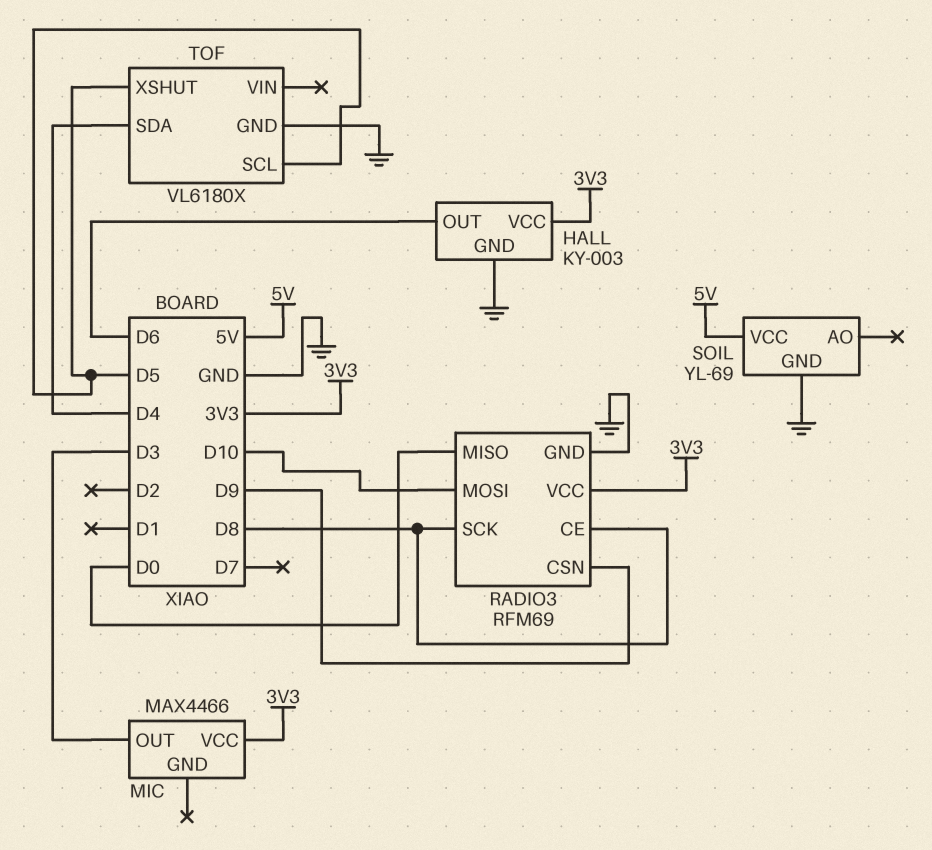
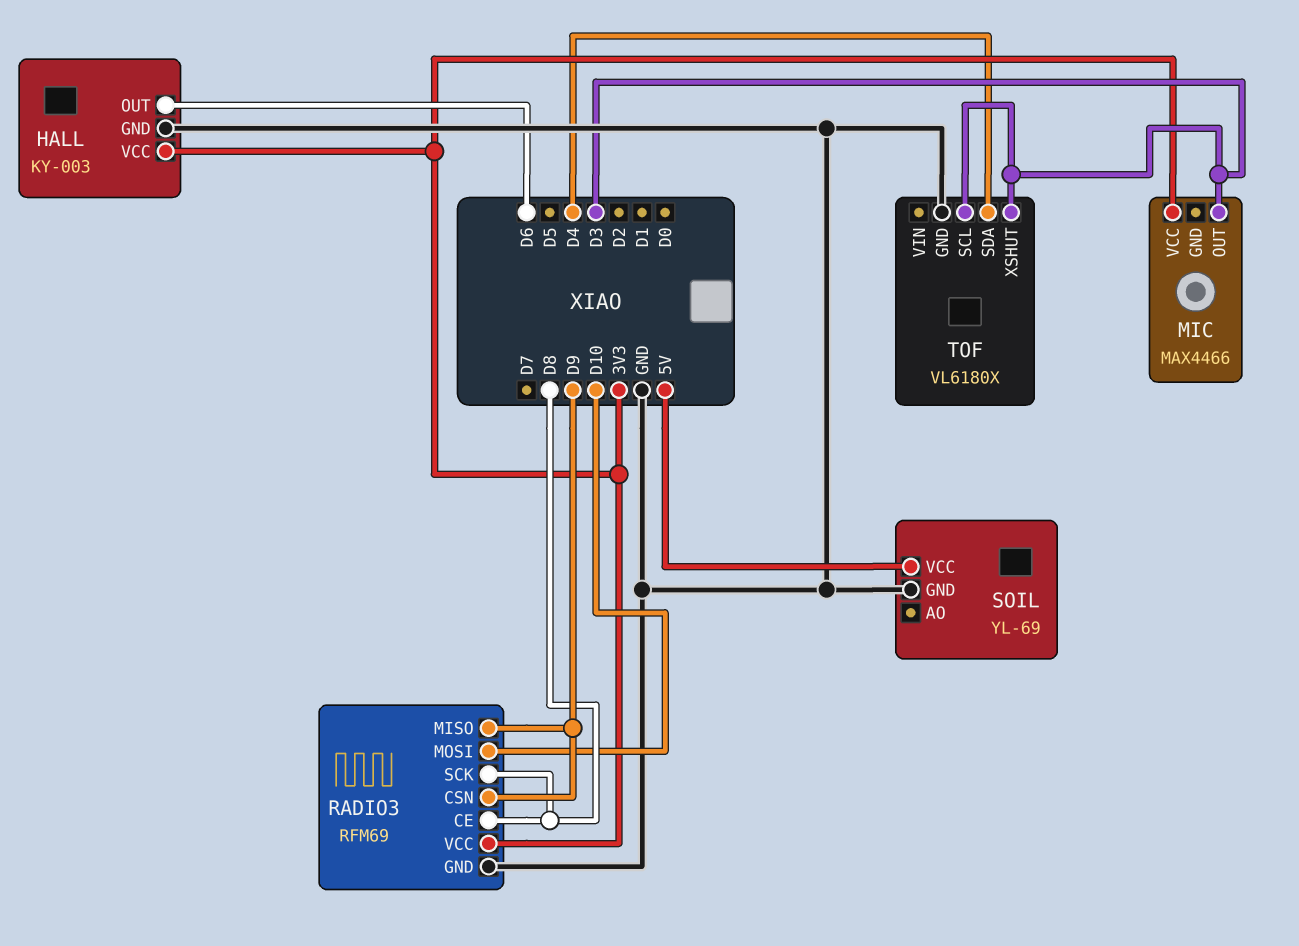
RADIO3 pin MISO: D0 -> D9
TOF pin SCL: D5 -> D3
TOF pin XSHUT: D5 -> D3

